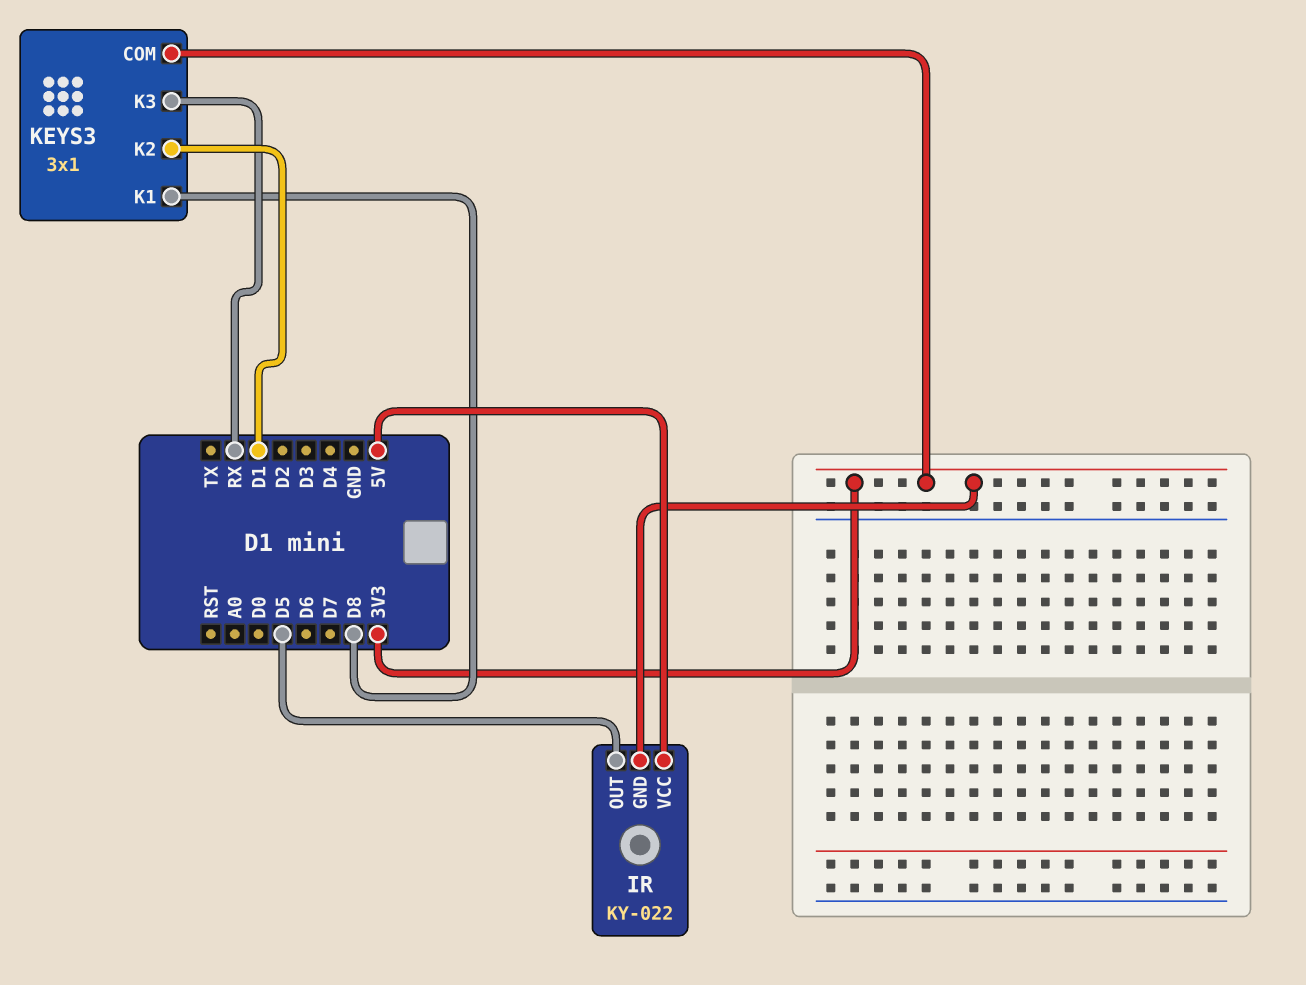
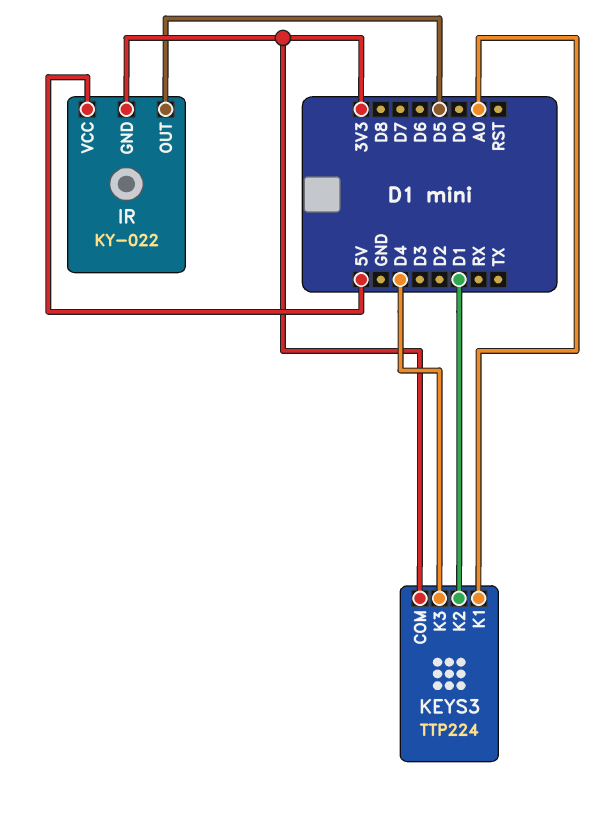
KEYS3: 3x1 -> TTP224
KEYS3 pin K1: D8 -> A0
KEYS3 pin K3: RX -> D4

